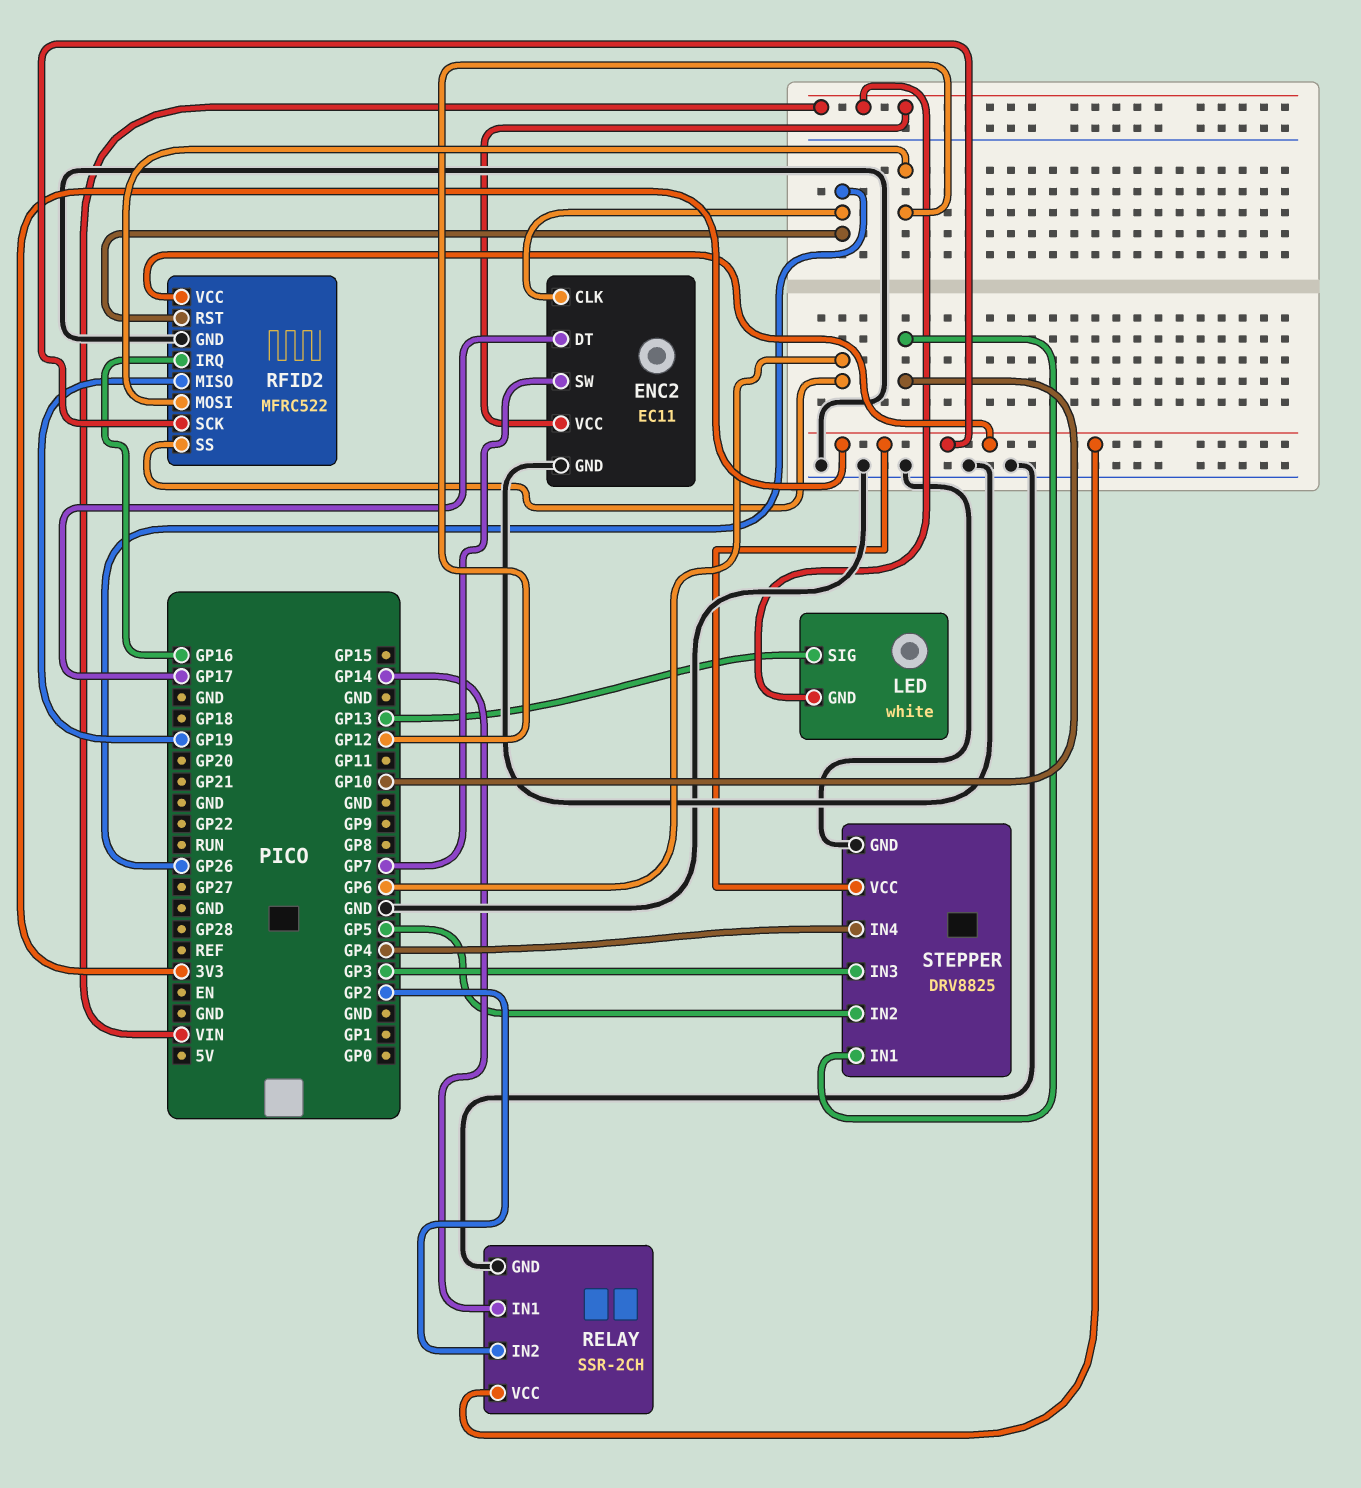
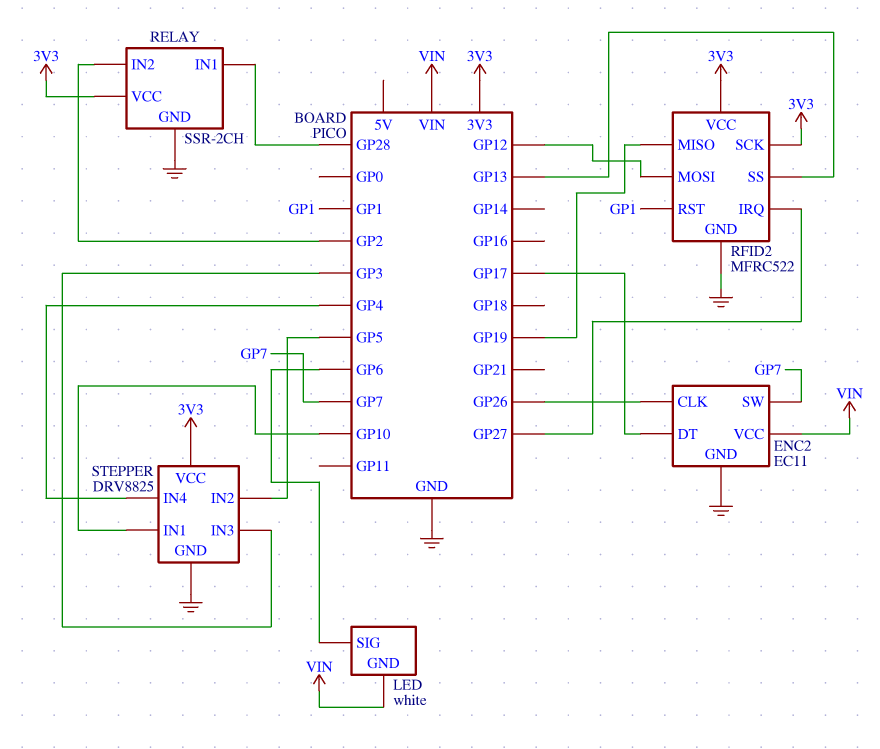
LED pin SIG: GP13 -> GP6
RELAY pin IN1: GP14 -> GP28
RFID2 pin IRQ: GP16 -> GP27
RFID2 pin RST: GP26 -> GP1
RFID2 pin SS: GP6 -> GP13

